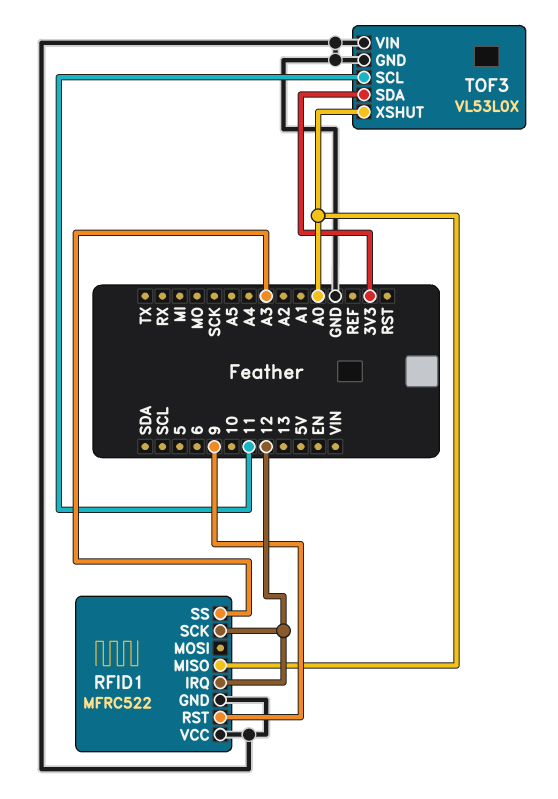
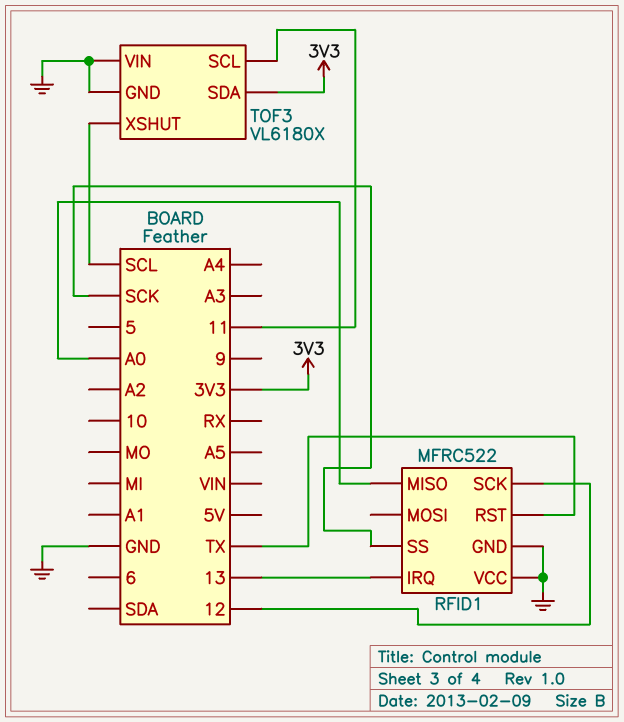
RFID1 pin IRQ: 12 -> 13
RFID1 pin RST: 9 -> TX
RFID1 pin SS: A3 -> SCK
TOF3: VL53L0X -> VL6180X
TOF3 pin XSHUT: A0 -> SCL

